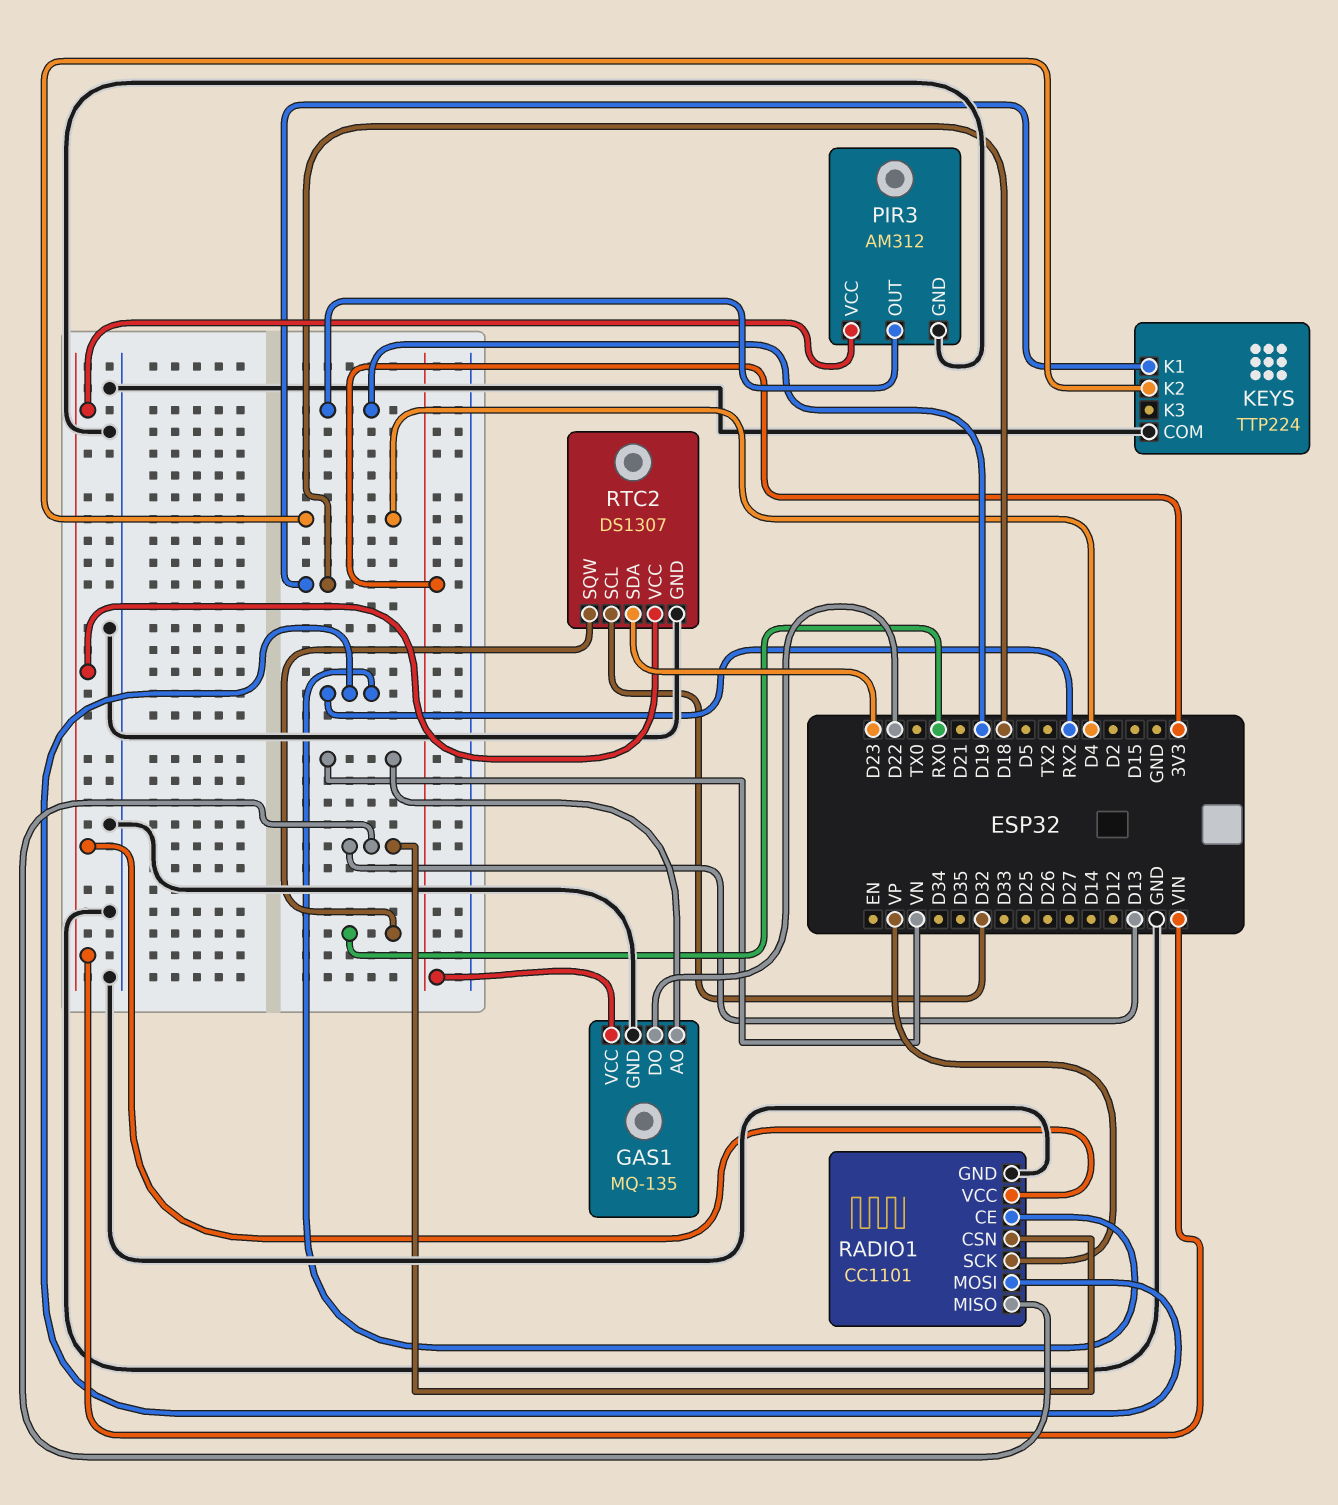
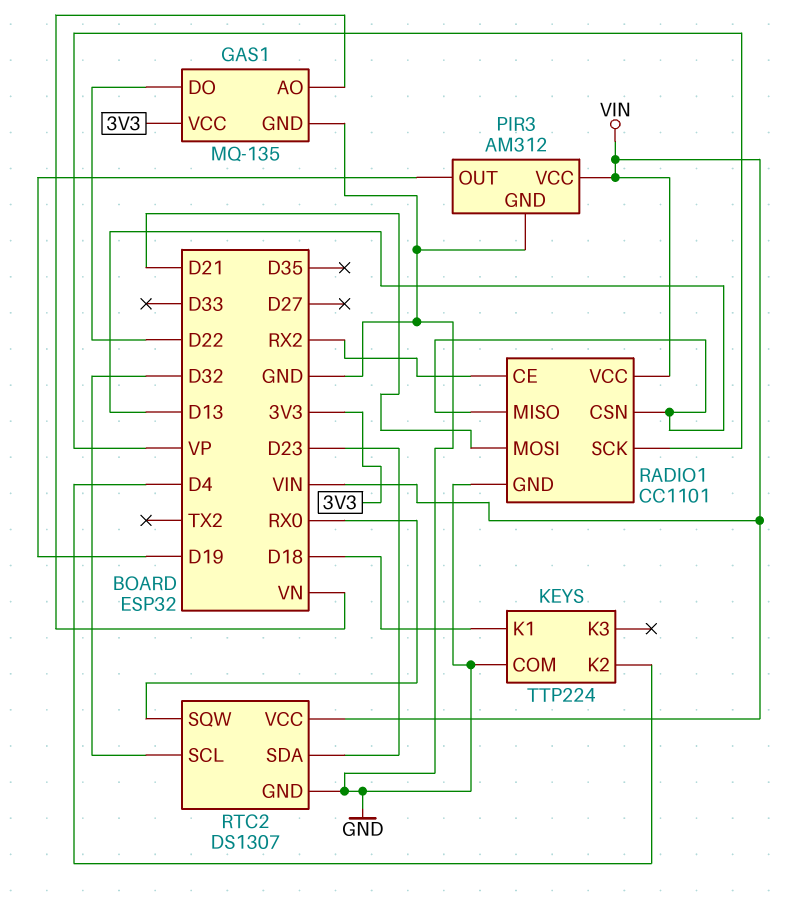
RADIO1 pin MOSI: RX2 -> D21

